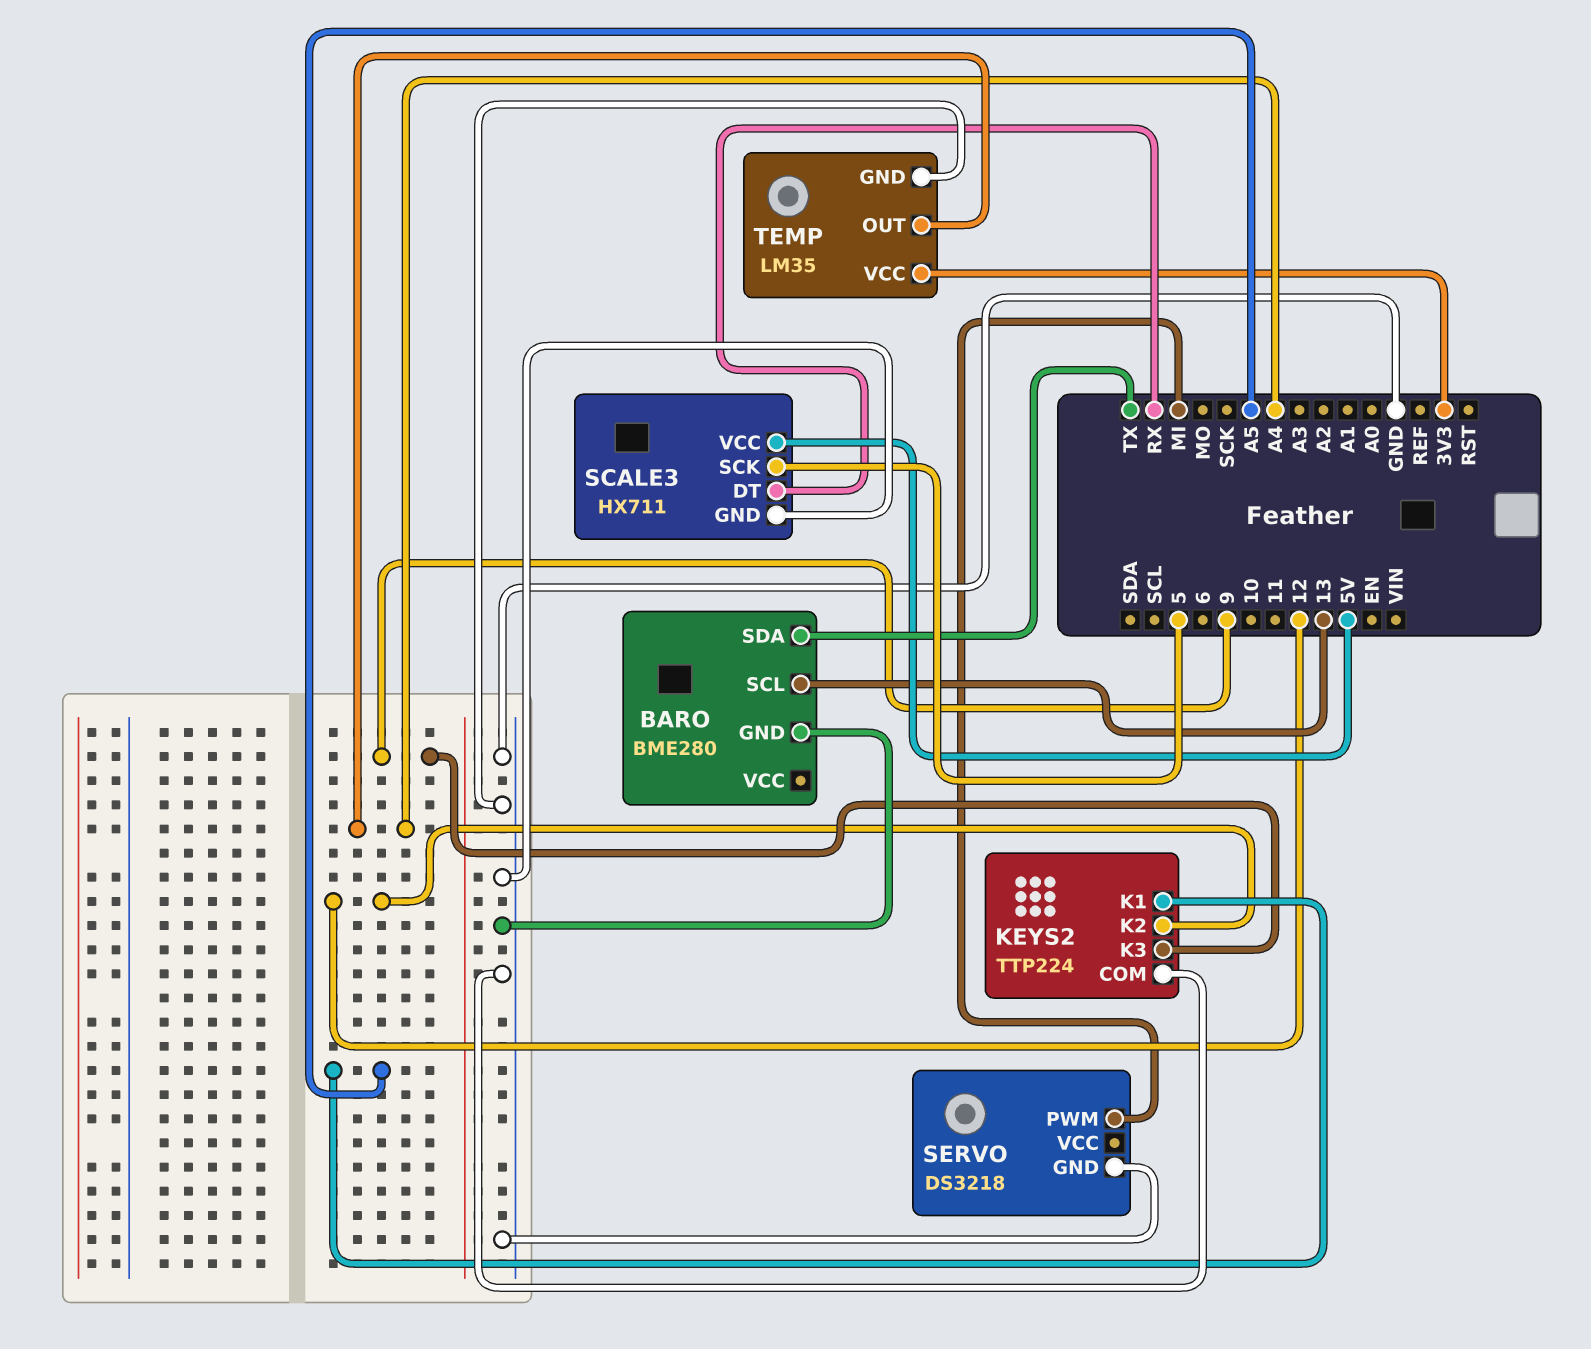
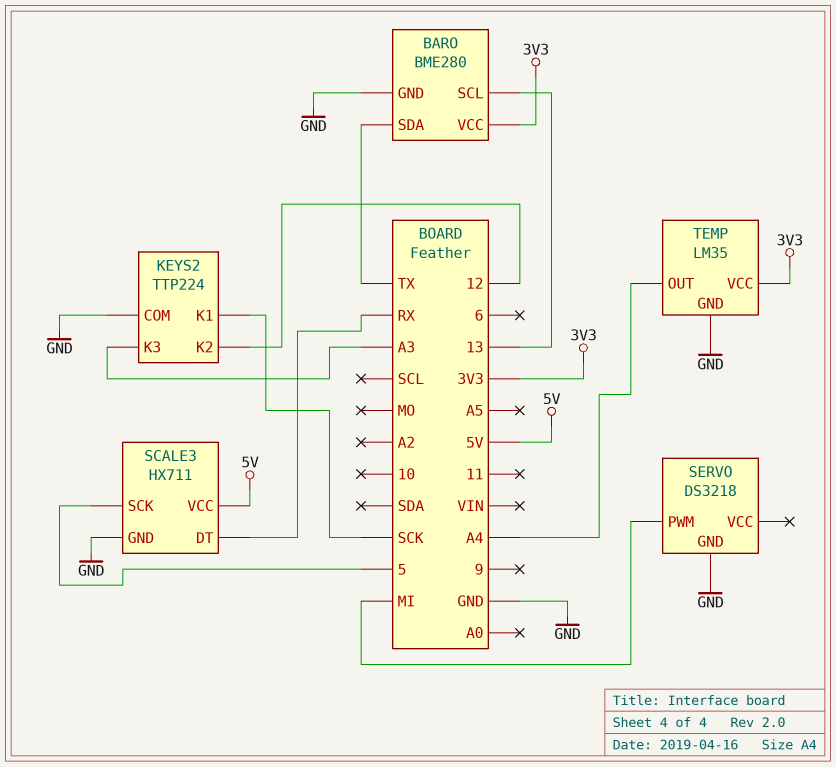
BARO pin VCC: none -> 3V3
KEYS2 pin K1: A5 -> SCK
KEYS2 pin K3: 9 -> A3

